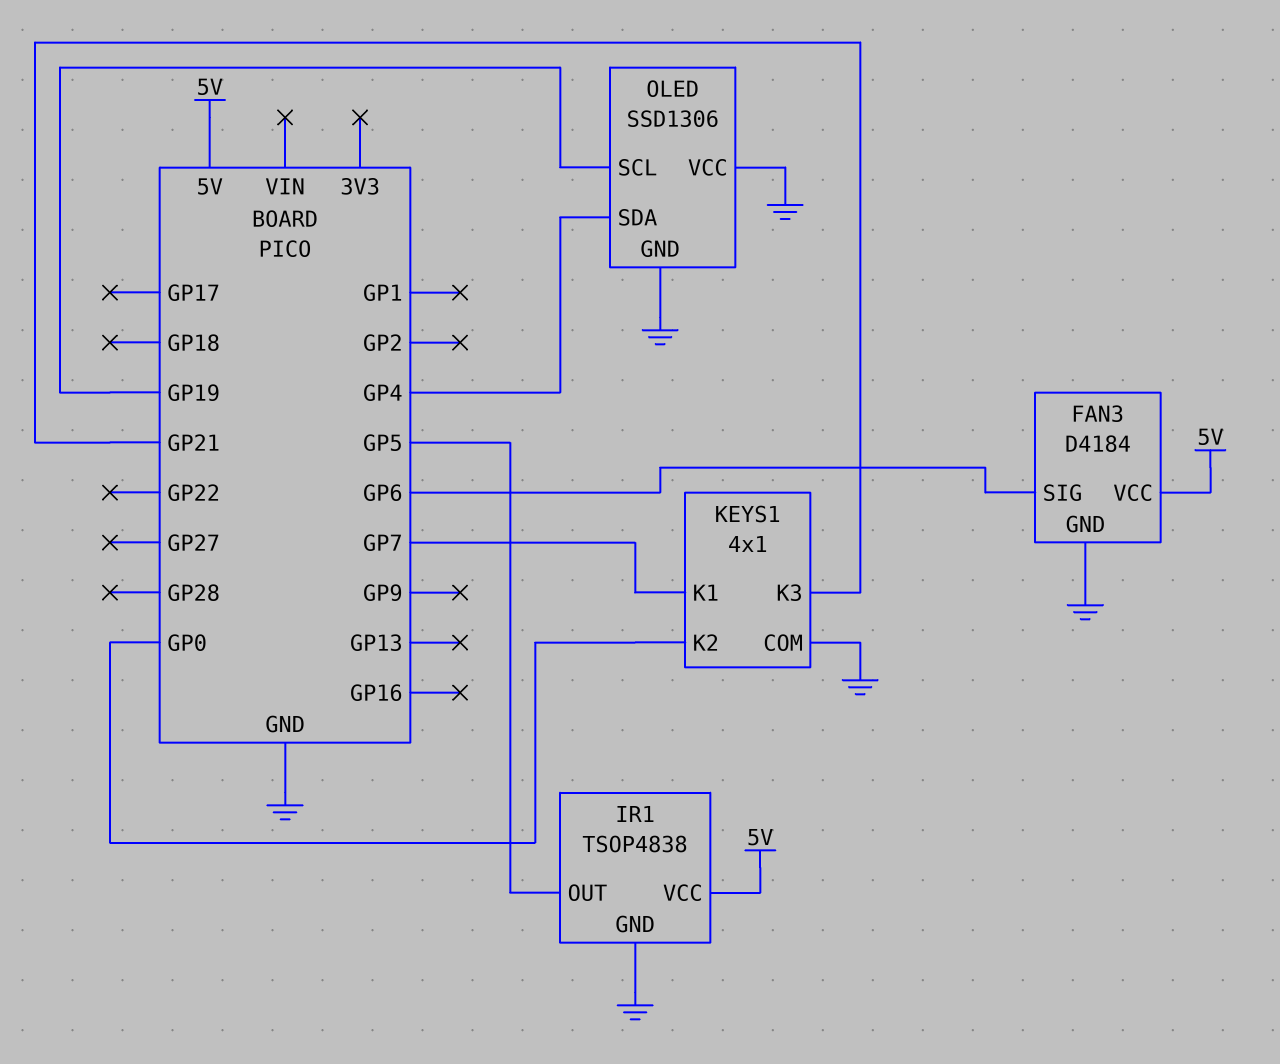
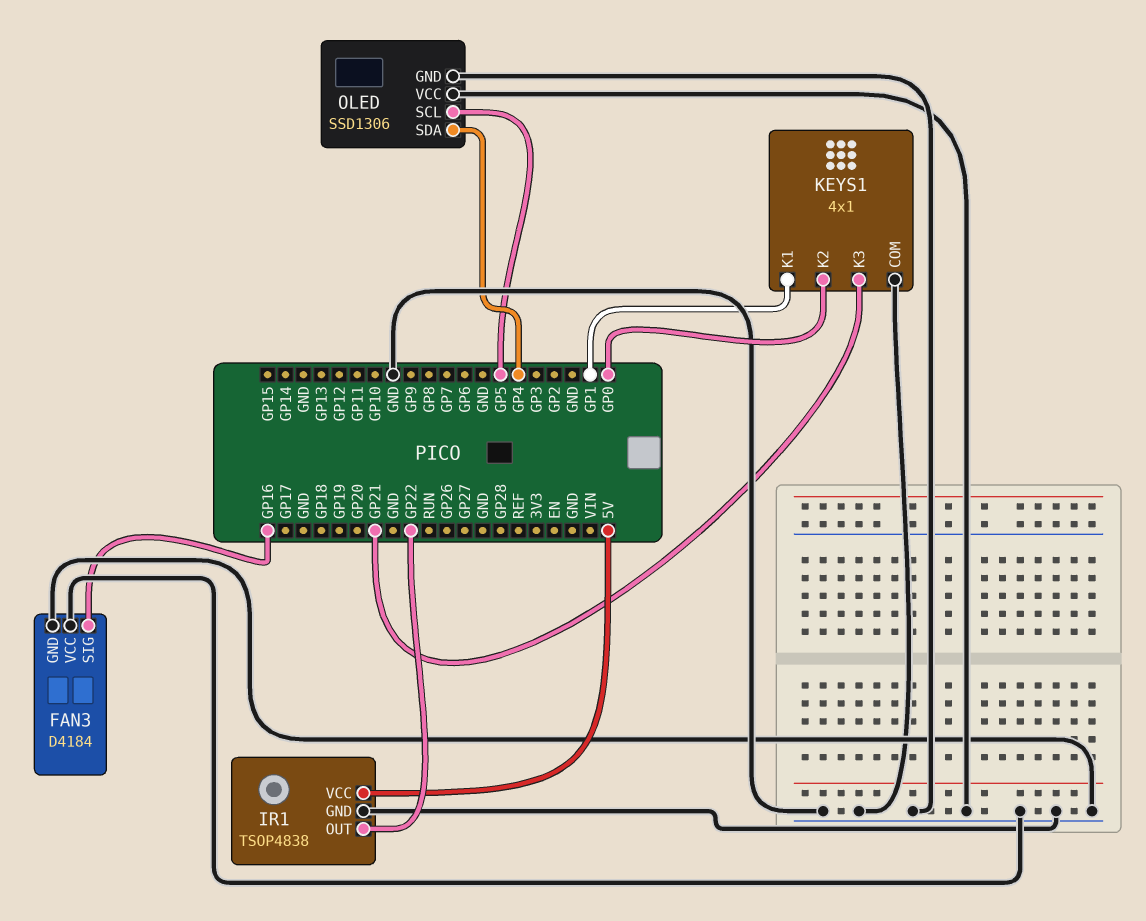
FAN3 pin SIG: GP6 -> GP16
FAN3 pin VCC: 5V -> GND
IR1 pin OUT: GP5 -> GP22
KEYS1 pin K1: GP7 -> GP1
OLED pin SCL: GP19 -> GP5

